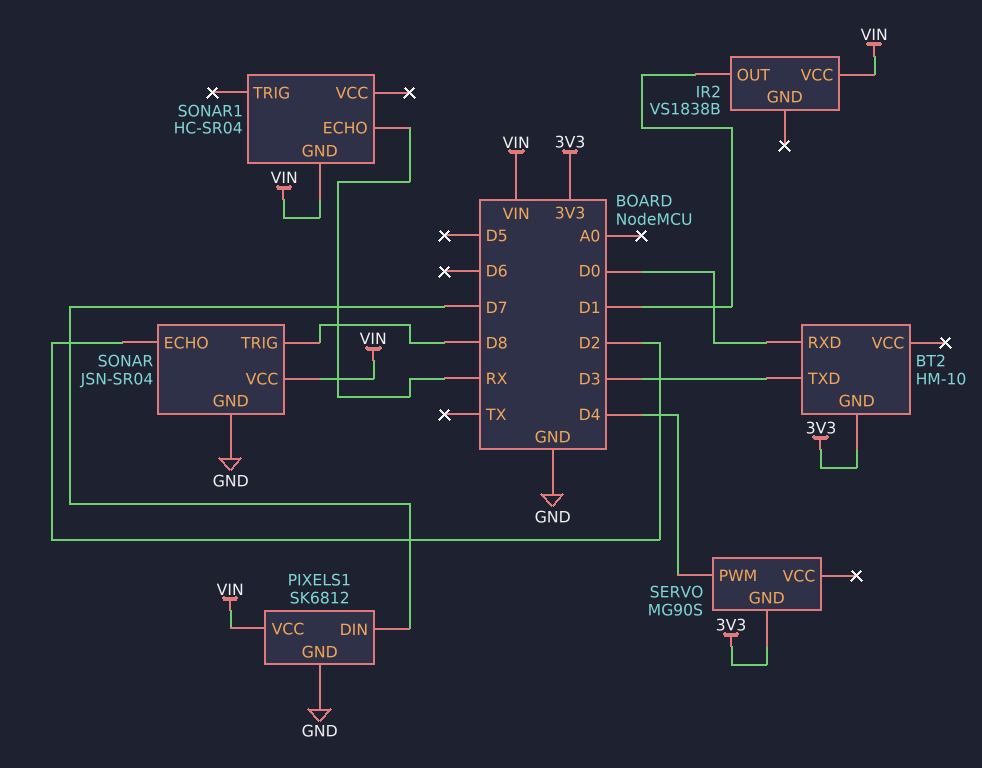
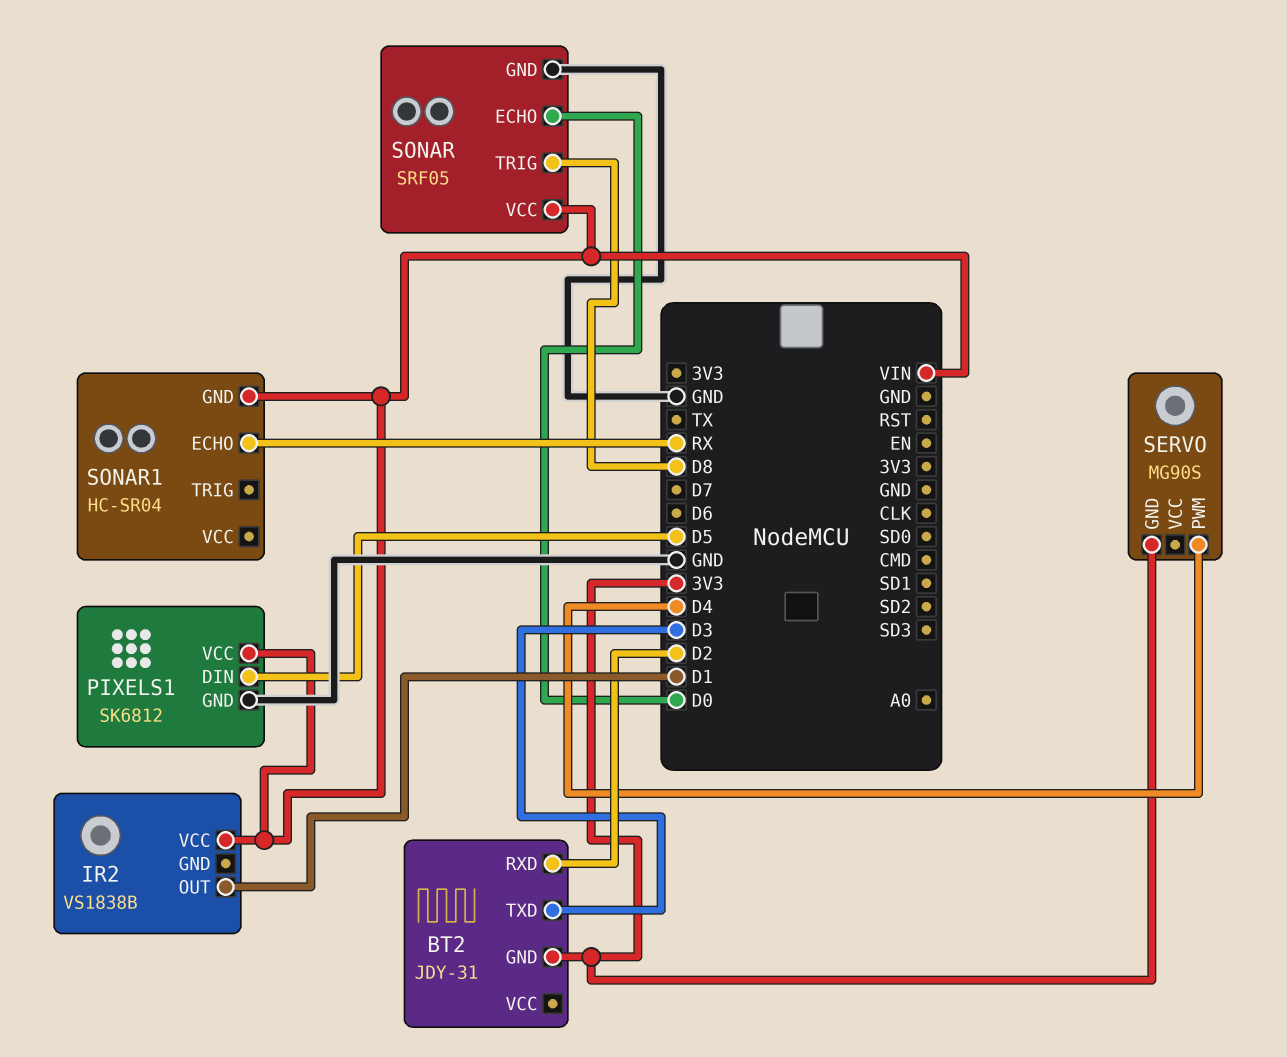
BT2: HM-10 -> JDY-31
BT2 pin RXD: D0 -> D2
PIXELS1 pin DIN: D7 -> D5
SONAR: JSN-SR04 -> SRF05
SONAR pin ECHO: D2 -> D0

